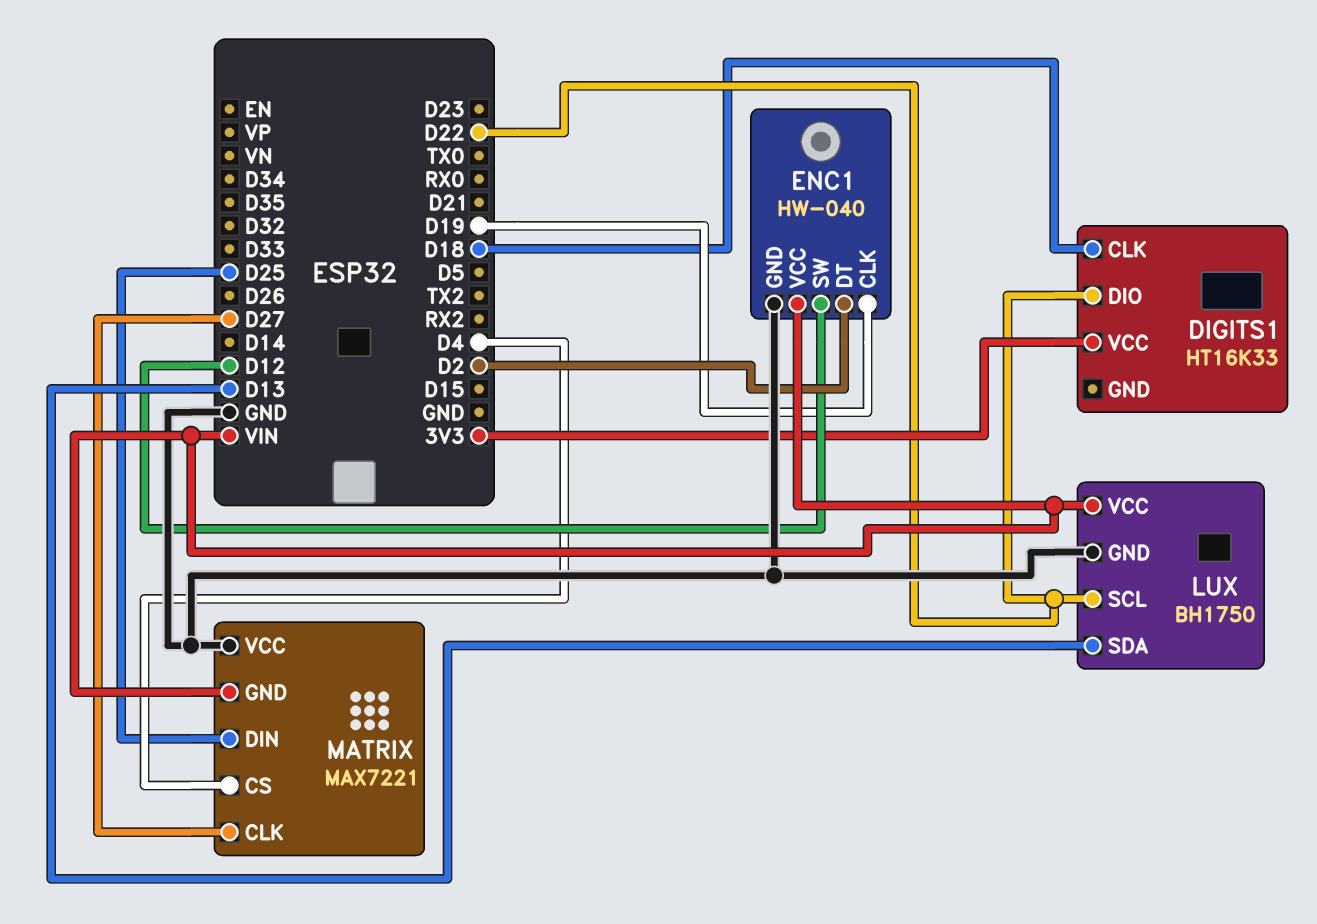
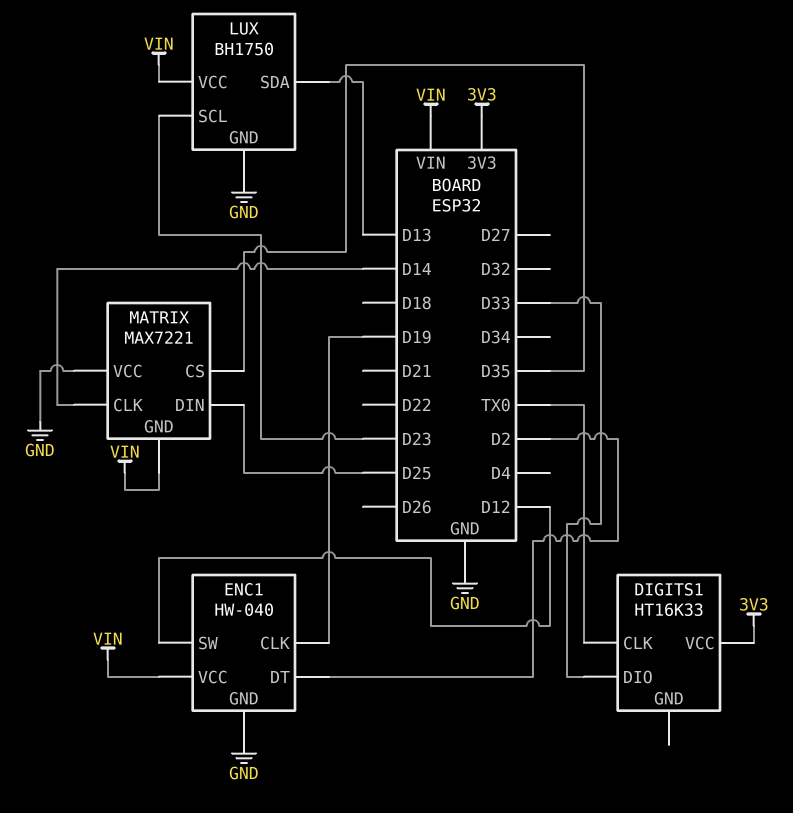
DIGITS1 pin CLK: D18 -> TX0
DIGITS1 pin DIO: D22 -> D33
LUX pin SCL: D22 -> D23
MATRIX pin CLK: D27 -> D14
MATRIX pin CS: D4 -> D35

